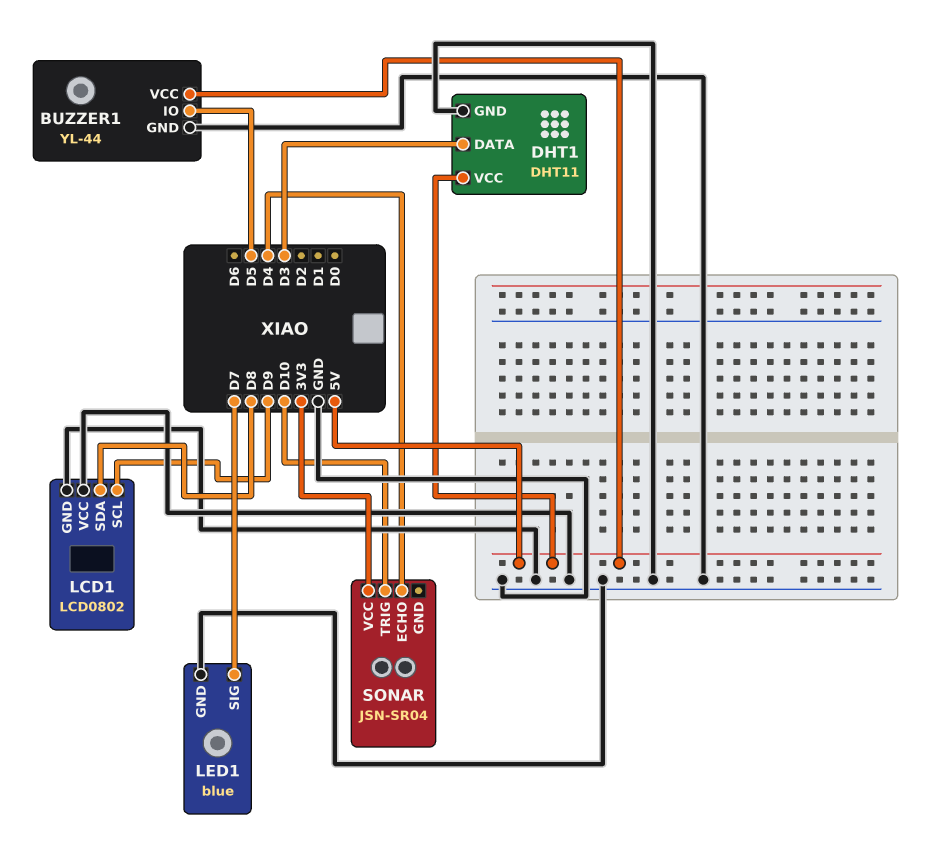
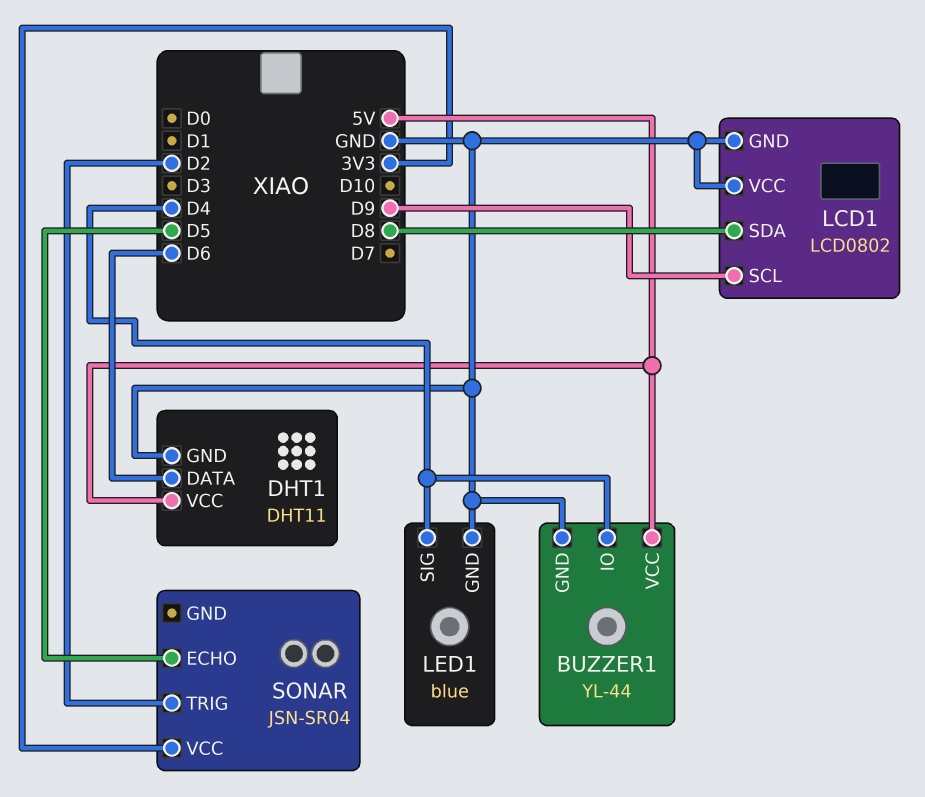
BUZZER1 pin IO: D5 -> D4
DHT1 pin DATA: D3 -> D6
LED1 pin SIG: D7 -> D4
SONAR pin ECHO: D4 -> D5
SONAR pin TRIG: D10 -> D2

